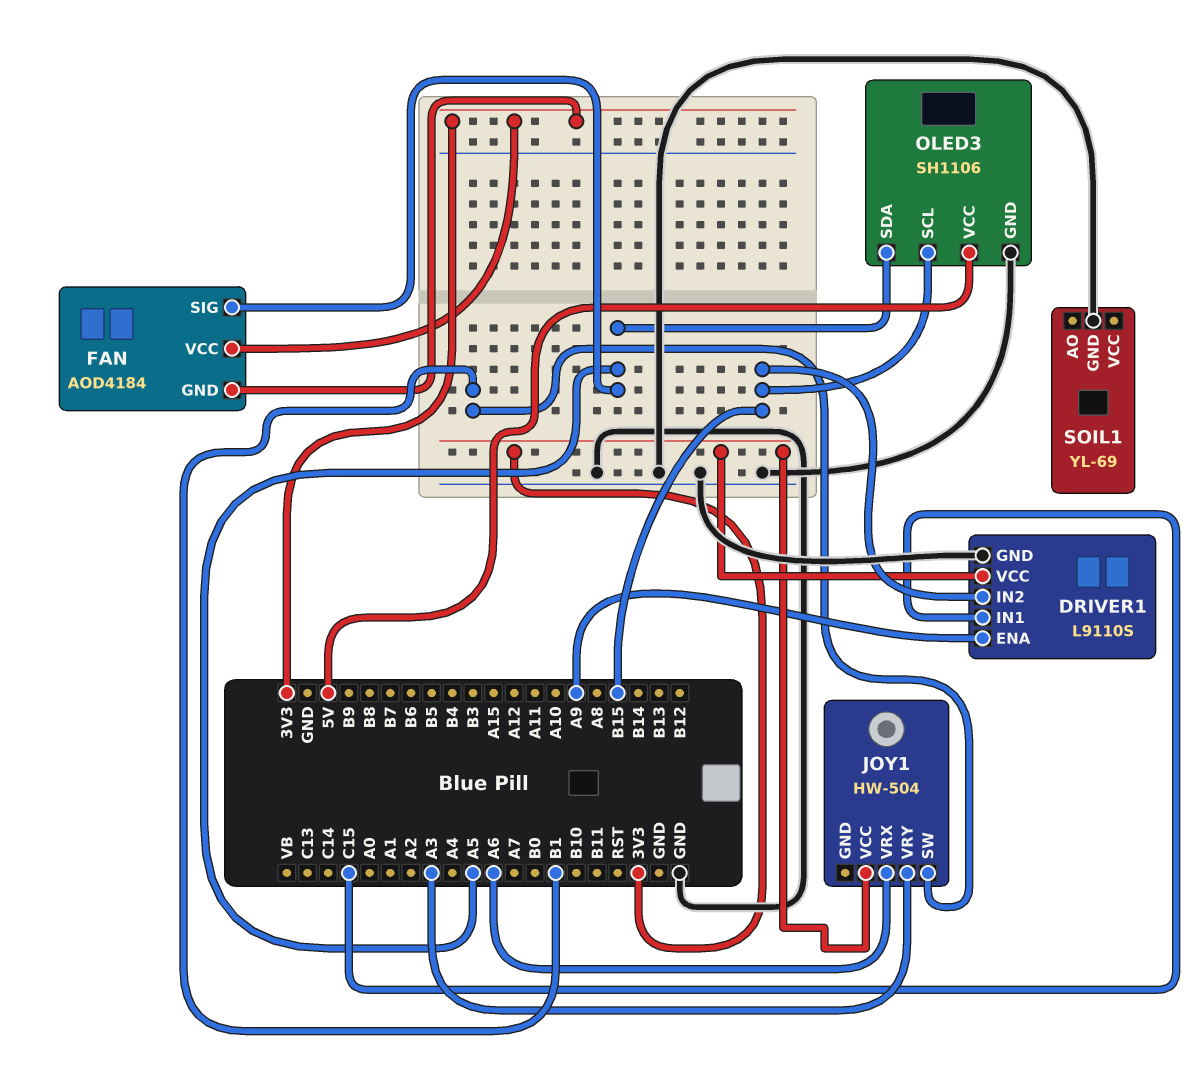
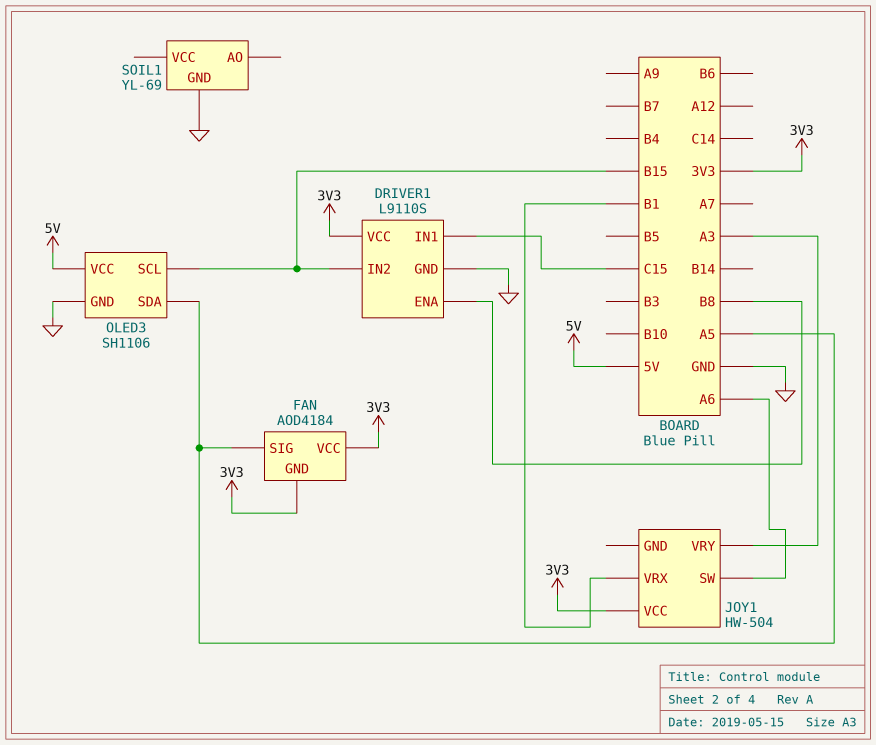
DRIVER1 pin ENA: A9 -> B8
JOY1 pin SW: B1 -> A6
JOY1 pin VRX: A6 -> B1

